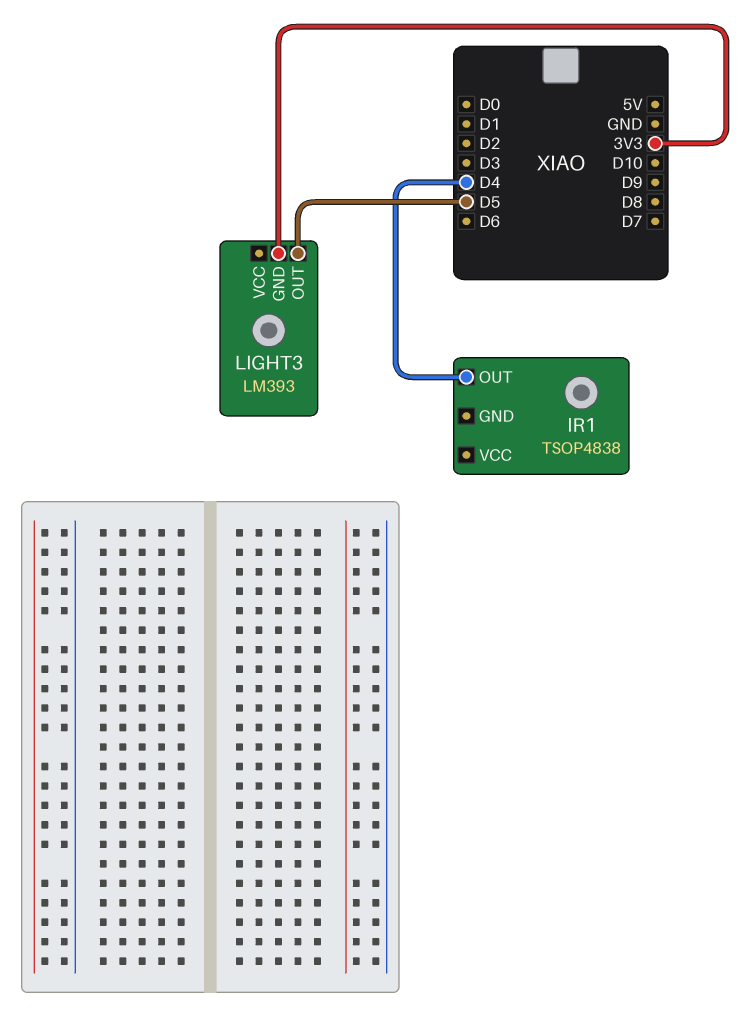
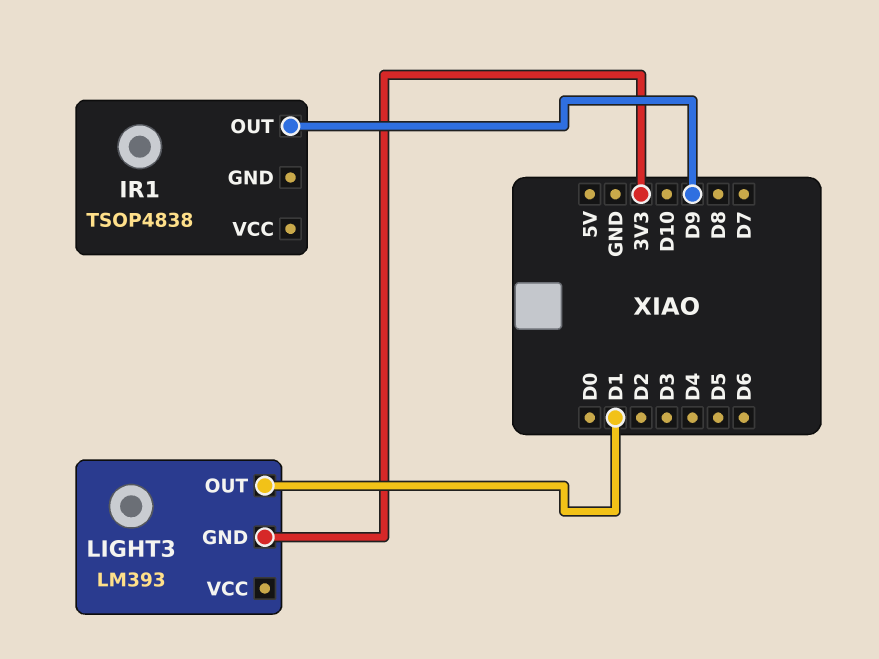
IR1 pin OUT: D4 -> D9
LIGHT3 pin OUT: D5 -> D1

